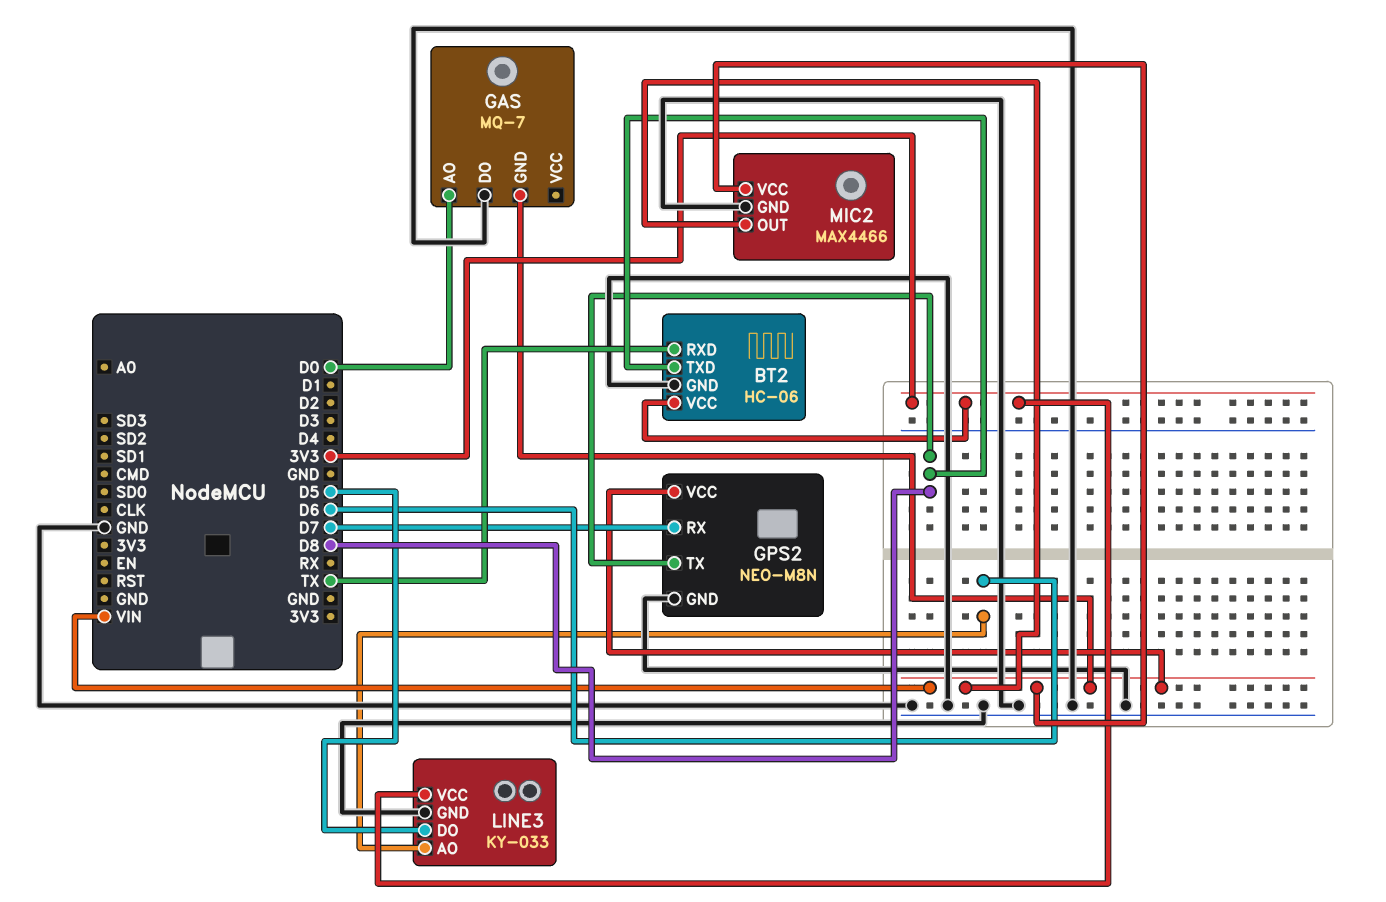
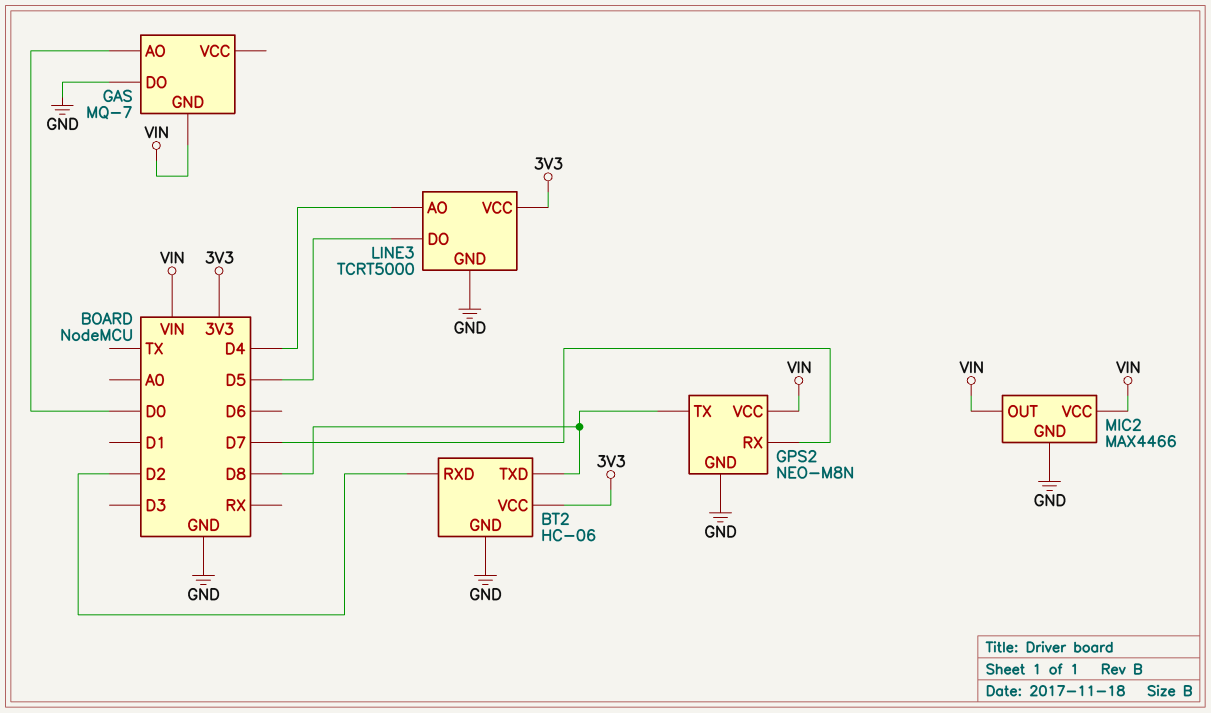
BT2 pin RXD: TX -> D2
LINE3: KY-033 -> TCRT5000
LINE3 pin AO: D6 -> D4

